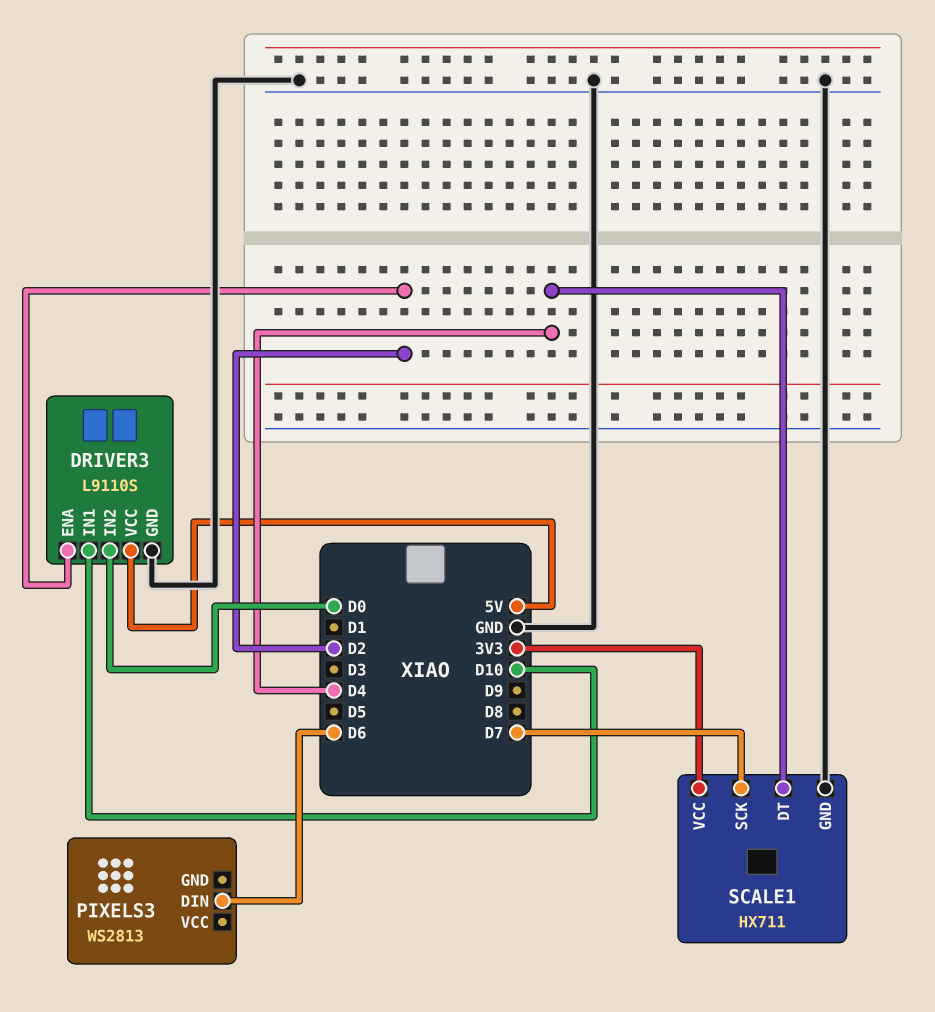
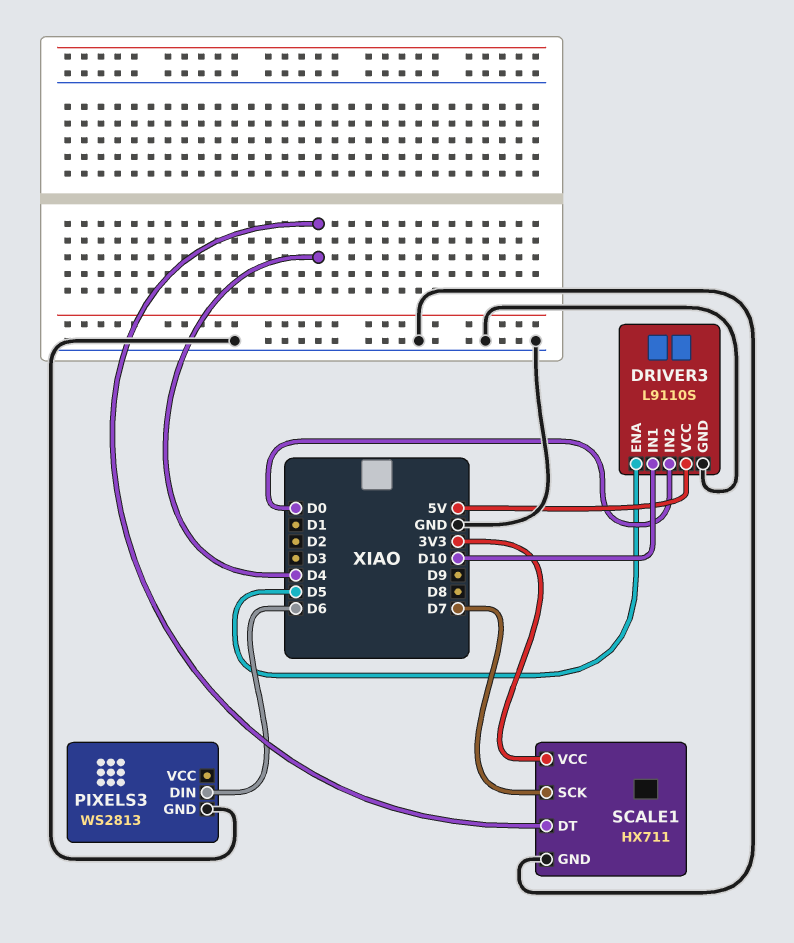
DRIVER3 pin ENA: D2 -> D5
PIXELS3 pin GND: none -> GND

